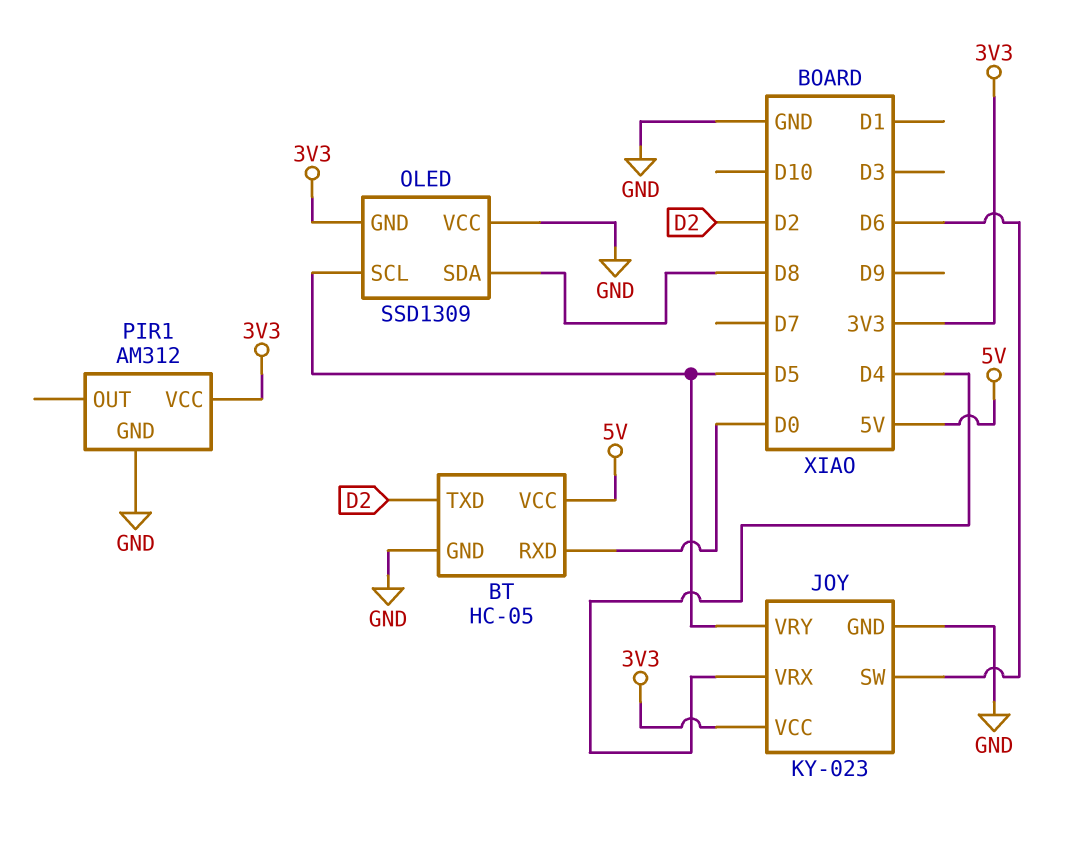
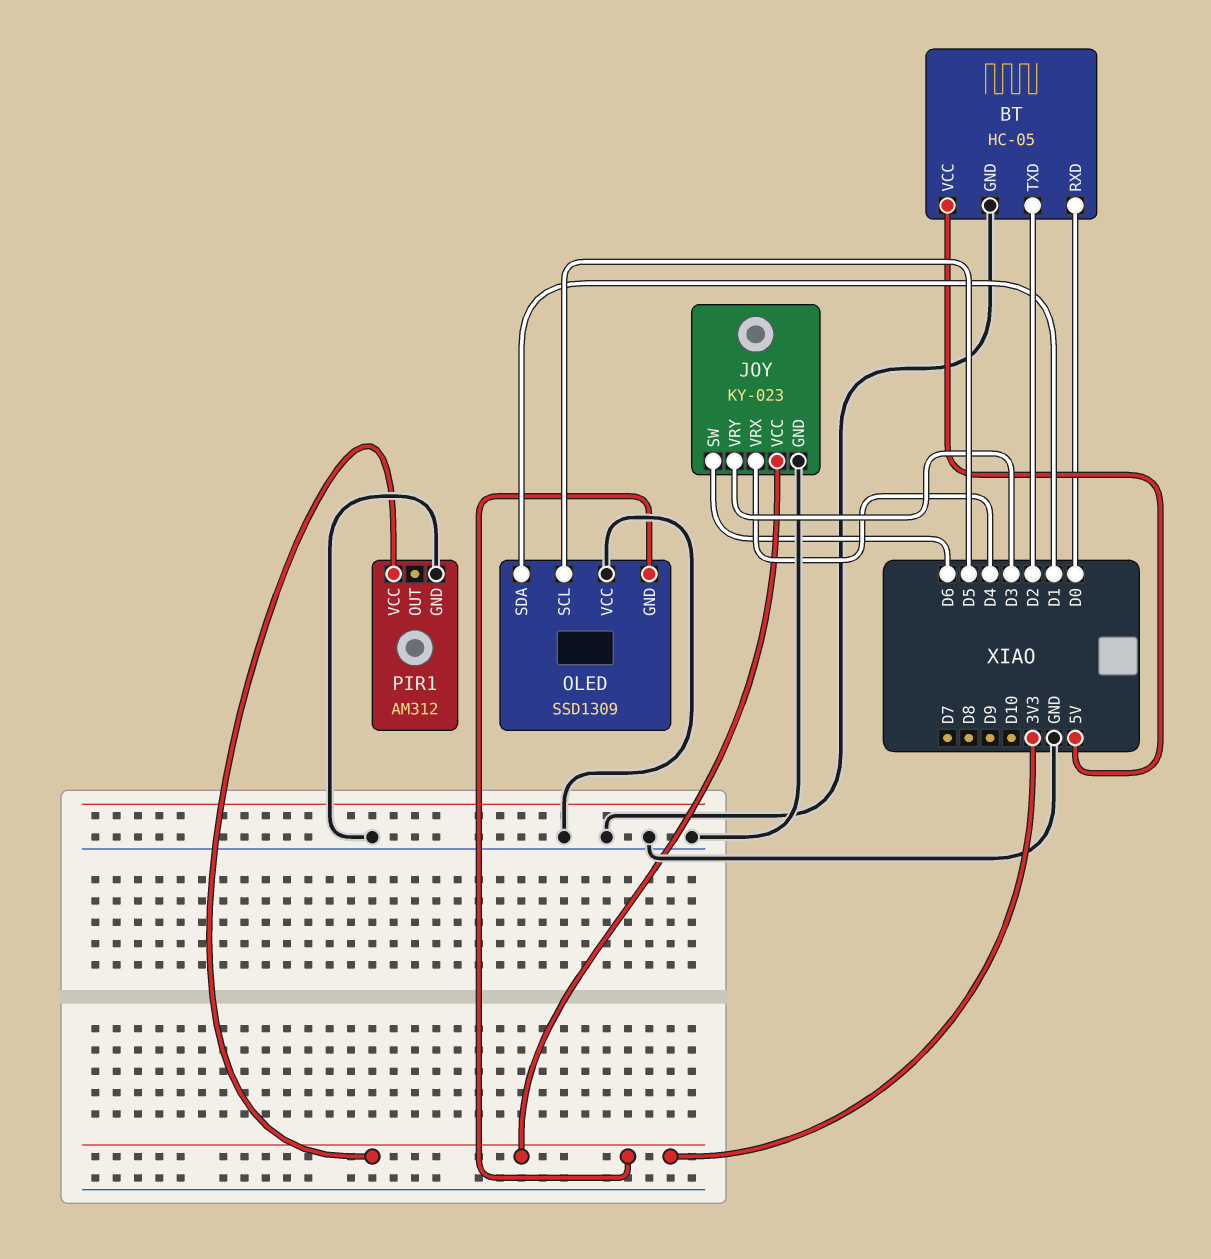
JOY pin VRY: D5 -> D3
OLED pin SDA: D8 -> D1

